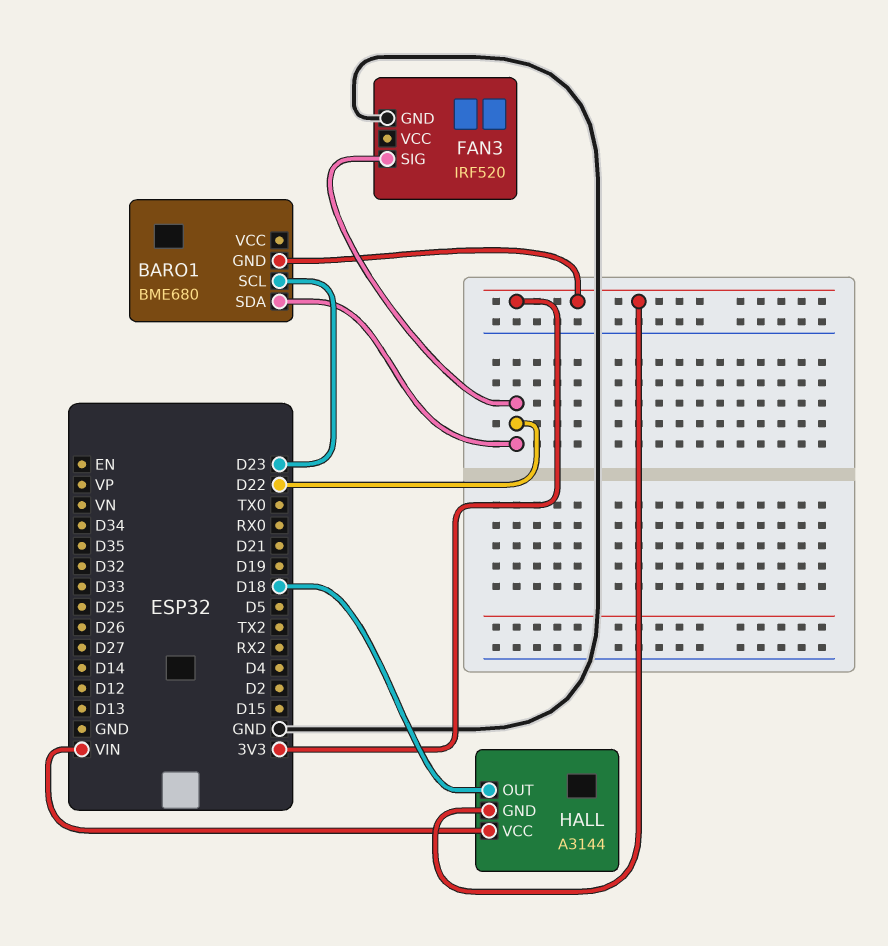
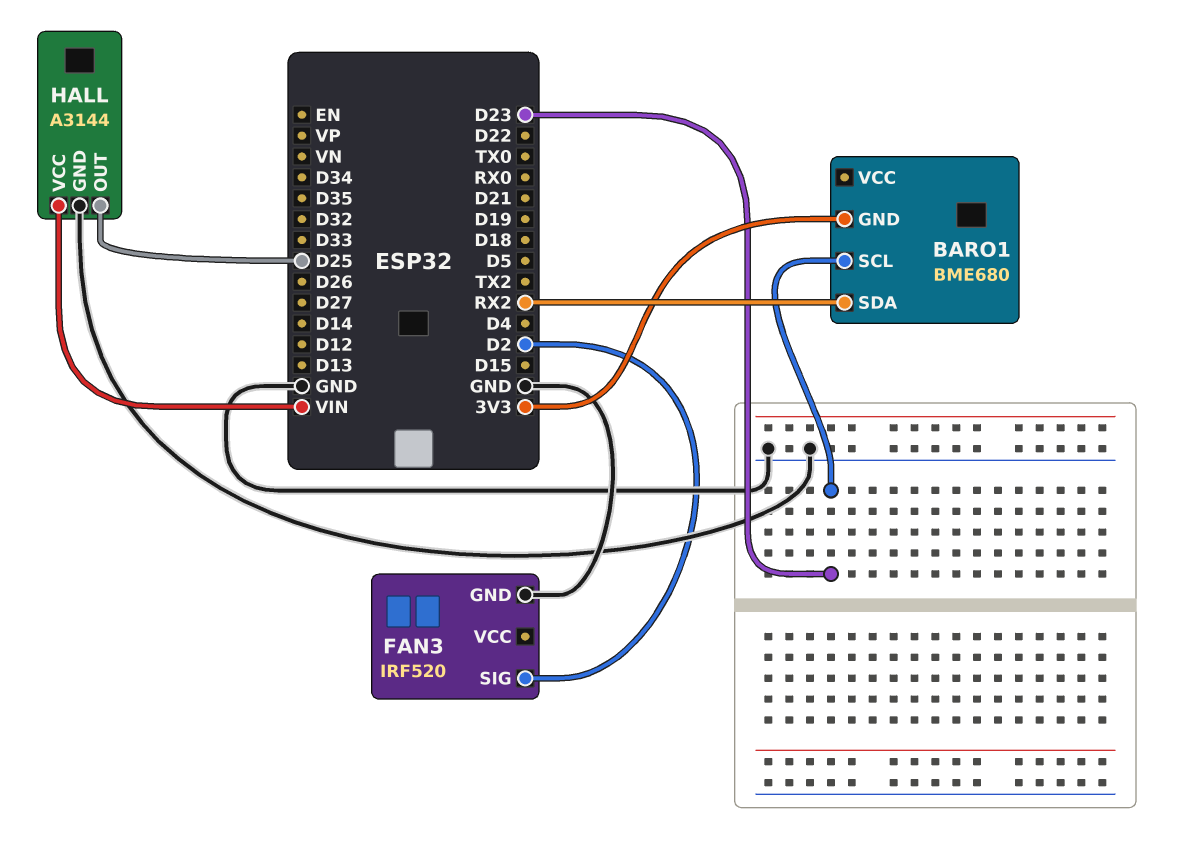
BARO1 pin SDA: D22 -> RX2
FAN3 pin SIG: D22 -> D2
HALL pin GND: 3V3 -> GND
HALL pin OUT: D18 -> D25

